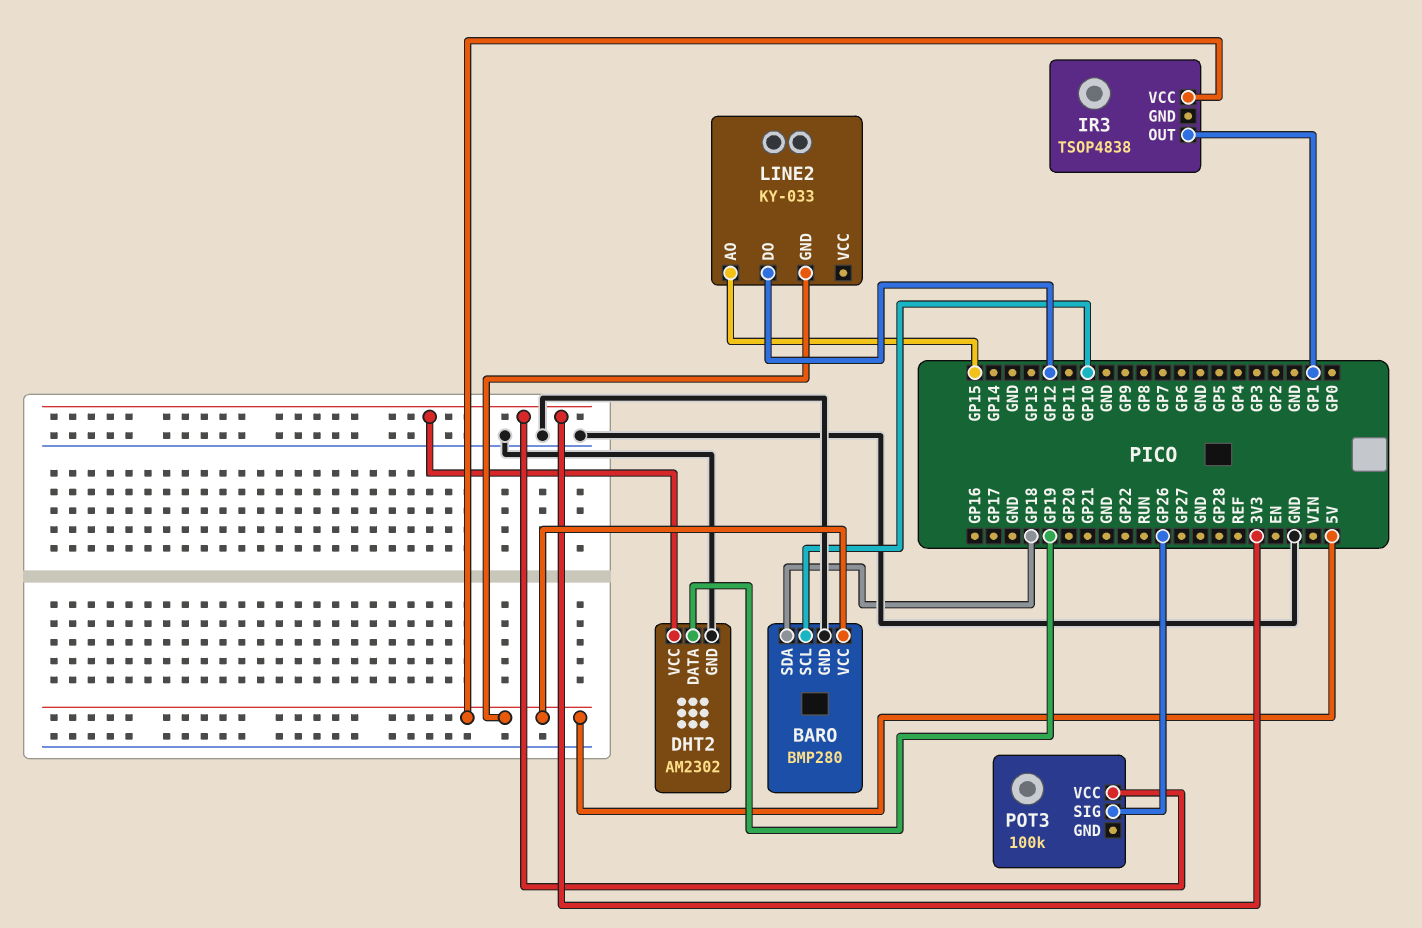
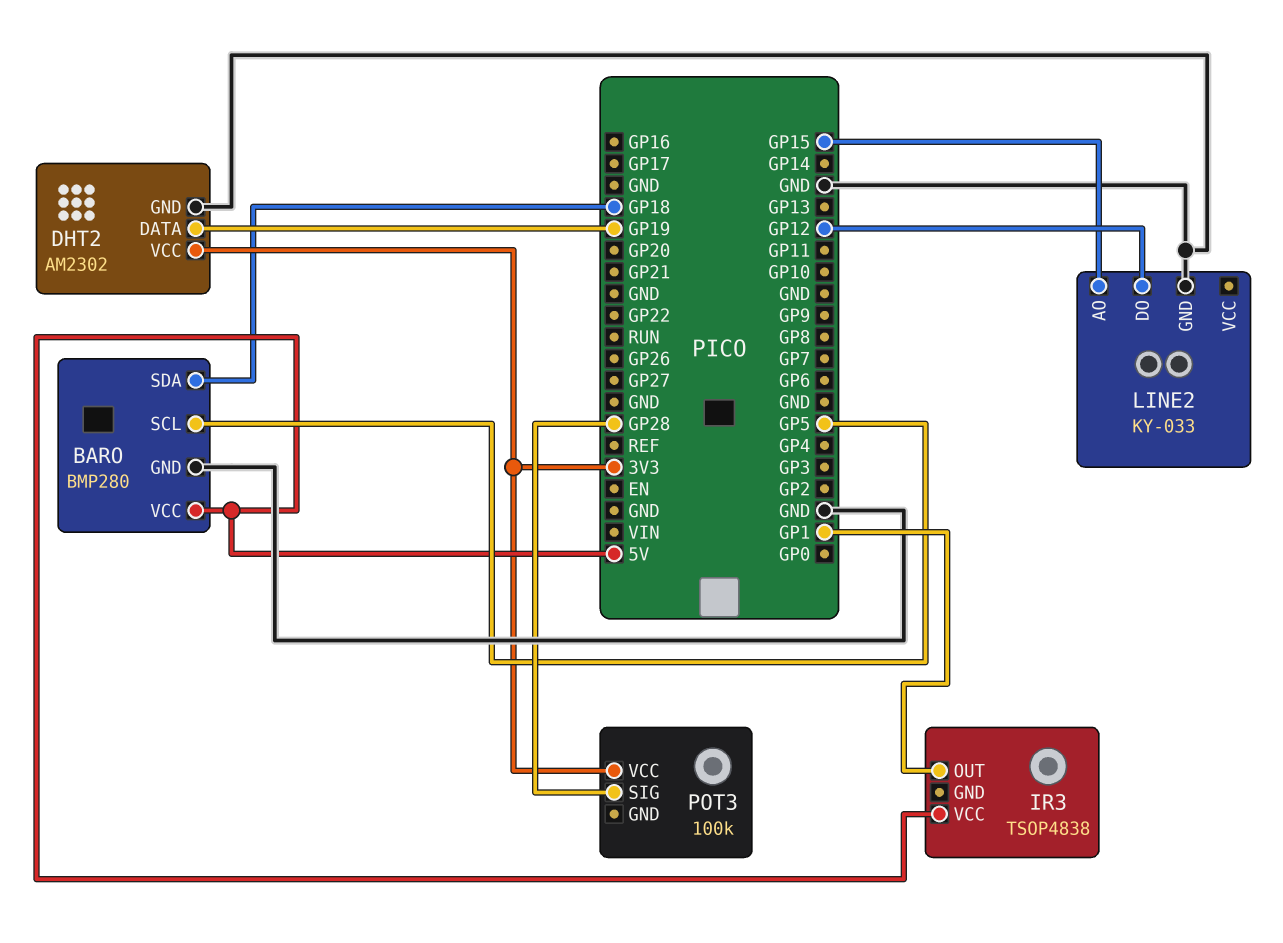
BARO pin SCL: GP10 -> GP5
LINE2 pin GND: 5V -> GND
POT3 pin SIG: GP26 -> GP28

